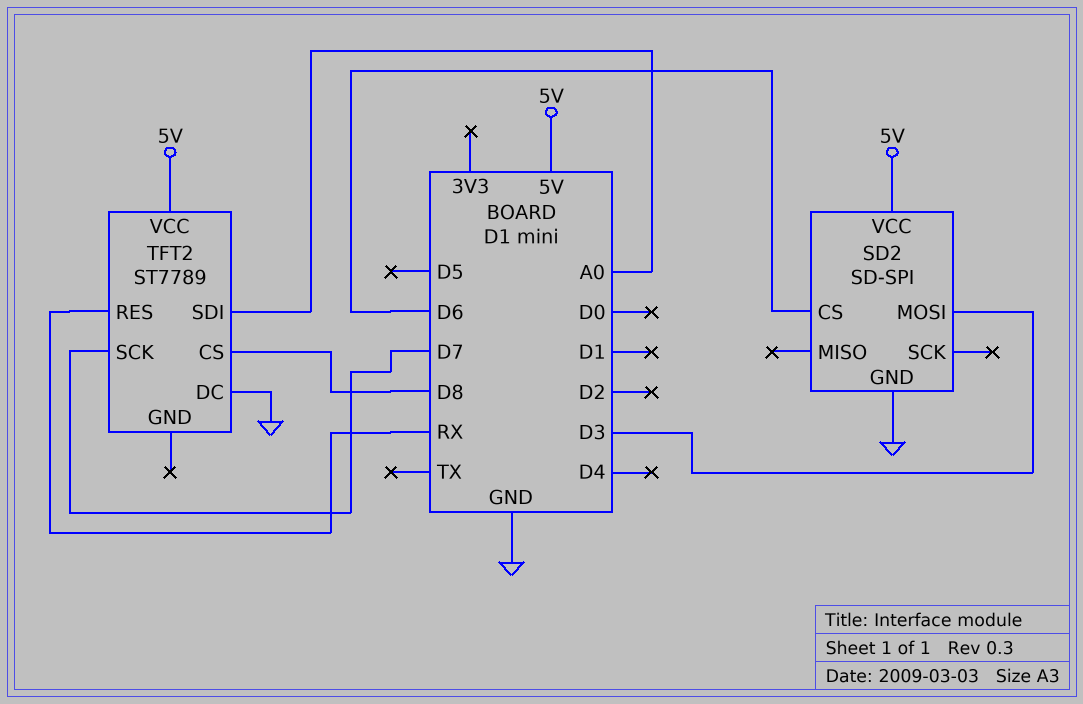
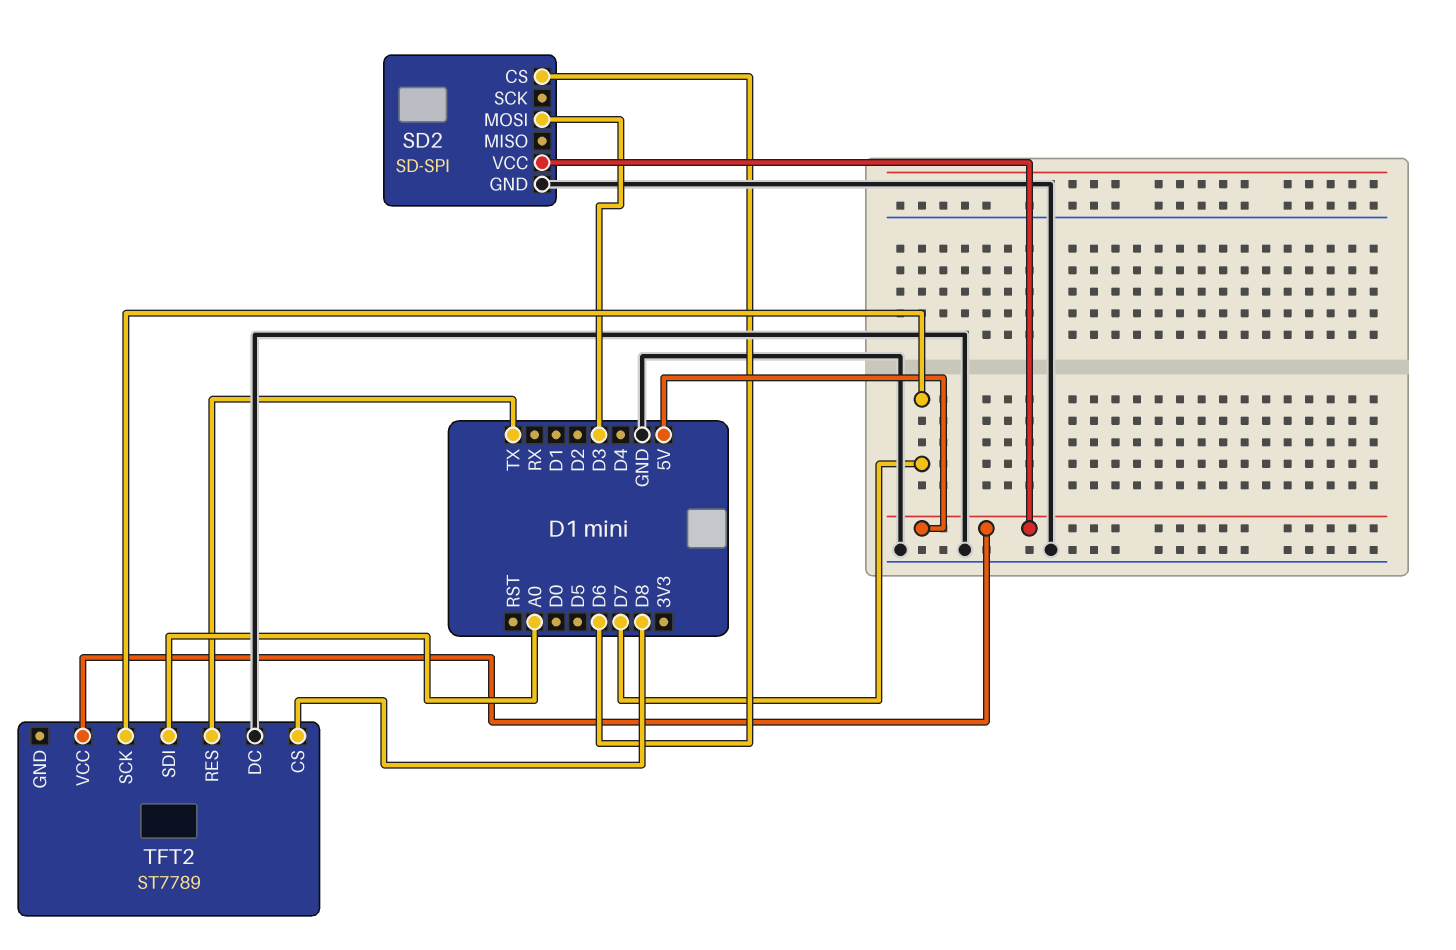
TFT2 pin RES: RX -> TX

